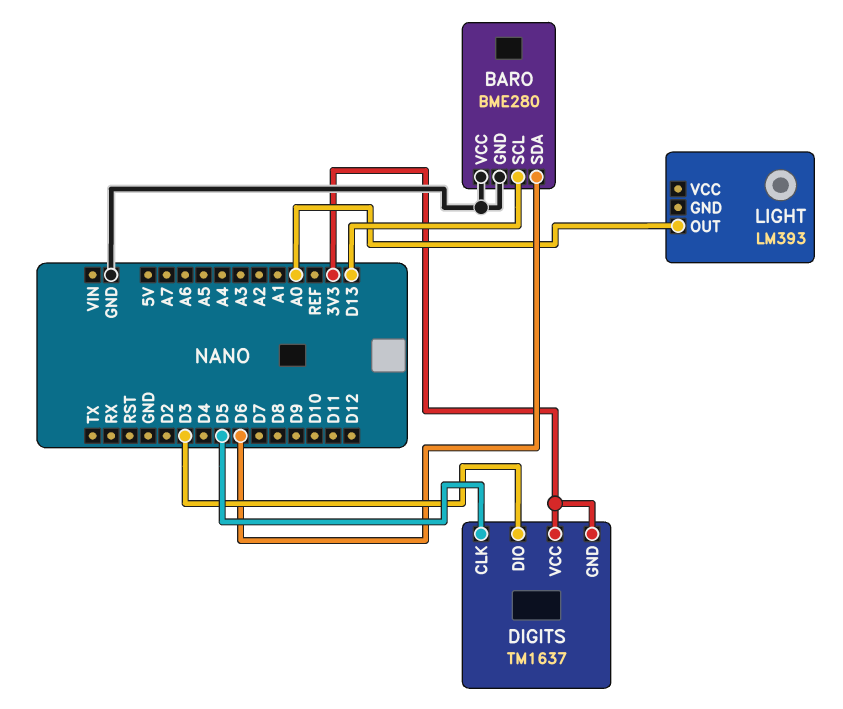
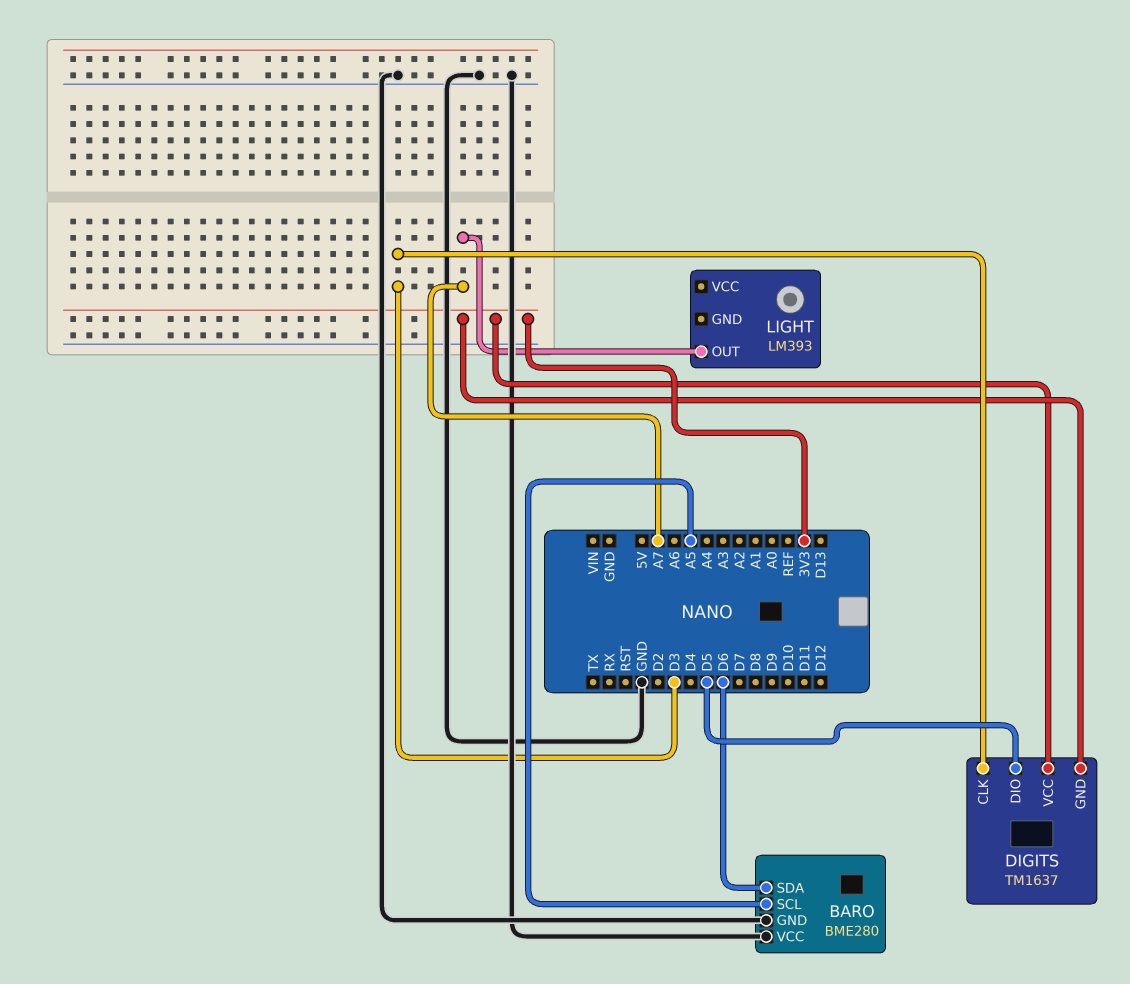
BARO pin SCL: D13 -> A5
DIGITS pin CLK: D5 -> D3
DIGITS pin DIO: D3 -> D5
LIGHT pin OUT: A0 -> A7

